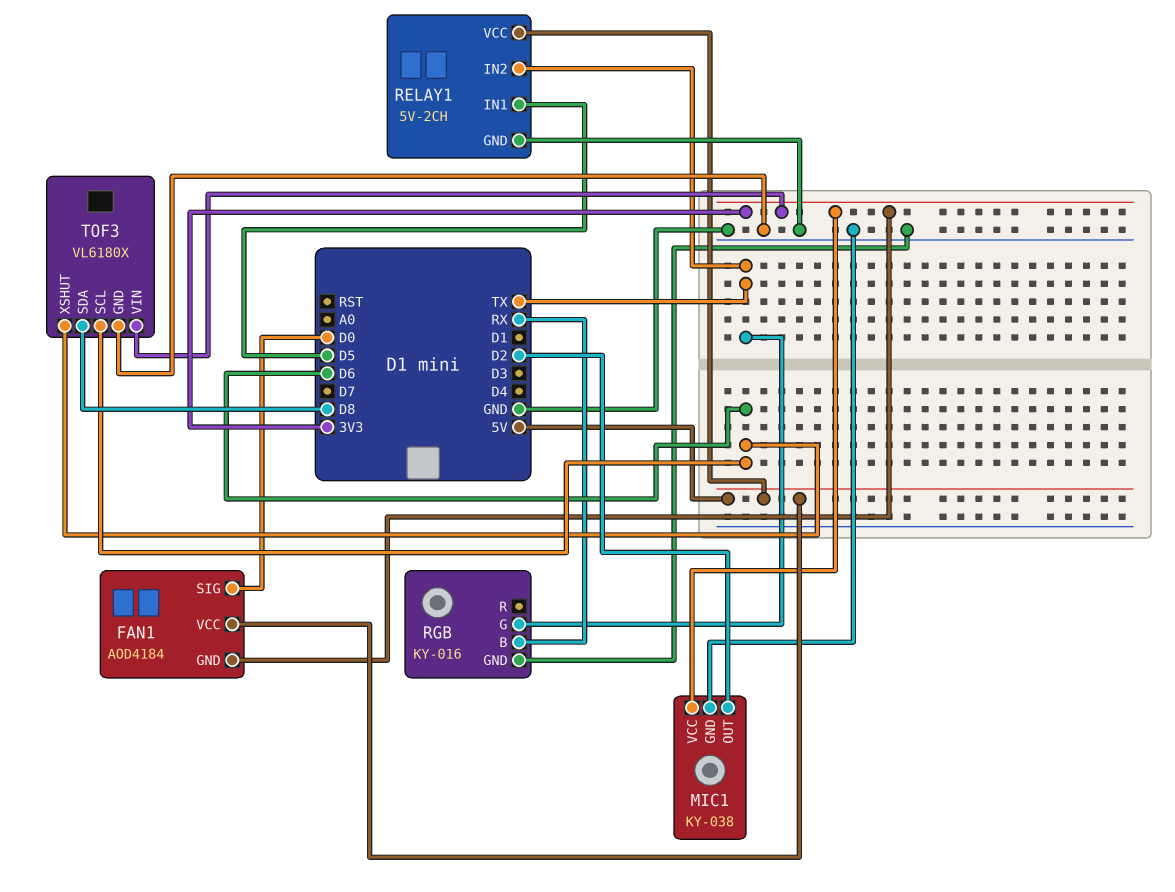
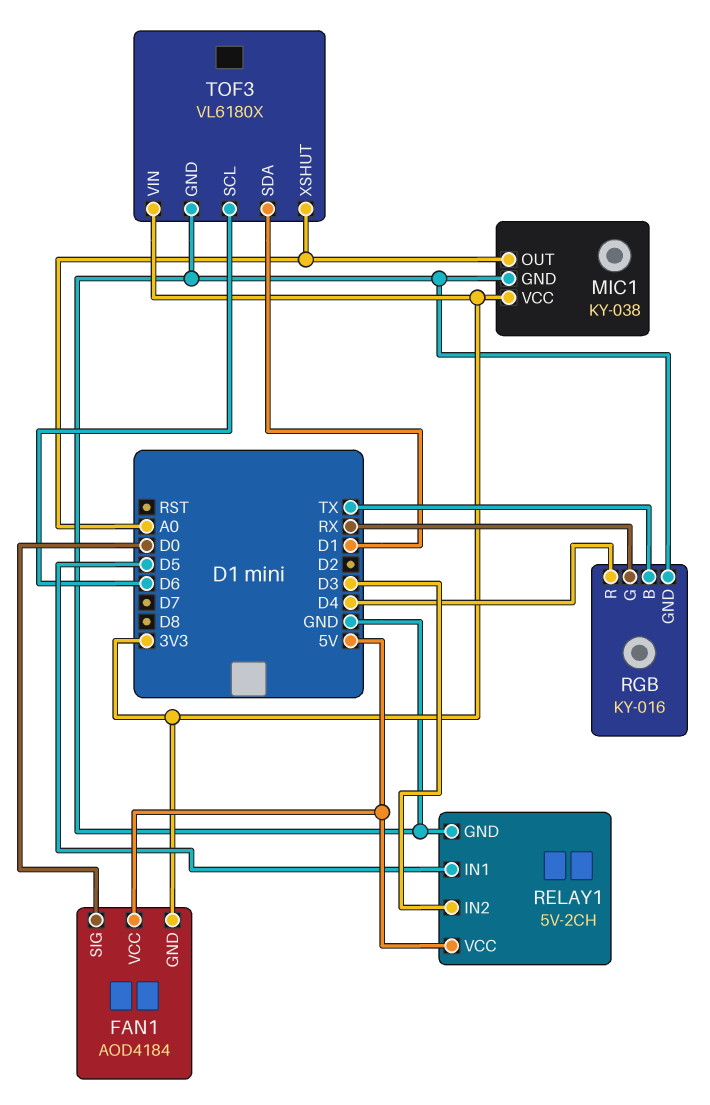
MIC1 pin OUT: D2 -> A0
RELAY1 pin IN2: TX -> D3
RGB pin B: RX -> TX
RGB pin G: TX -> RX
RGB pin R: none -> D4
TOF3 pin SDA: D8 -> D1
TOF3 pin XSHUT: D6 -> A0

